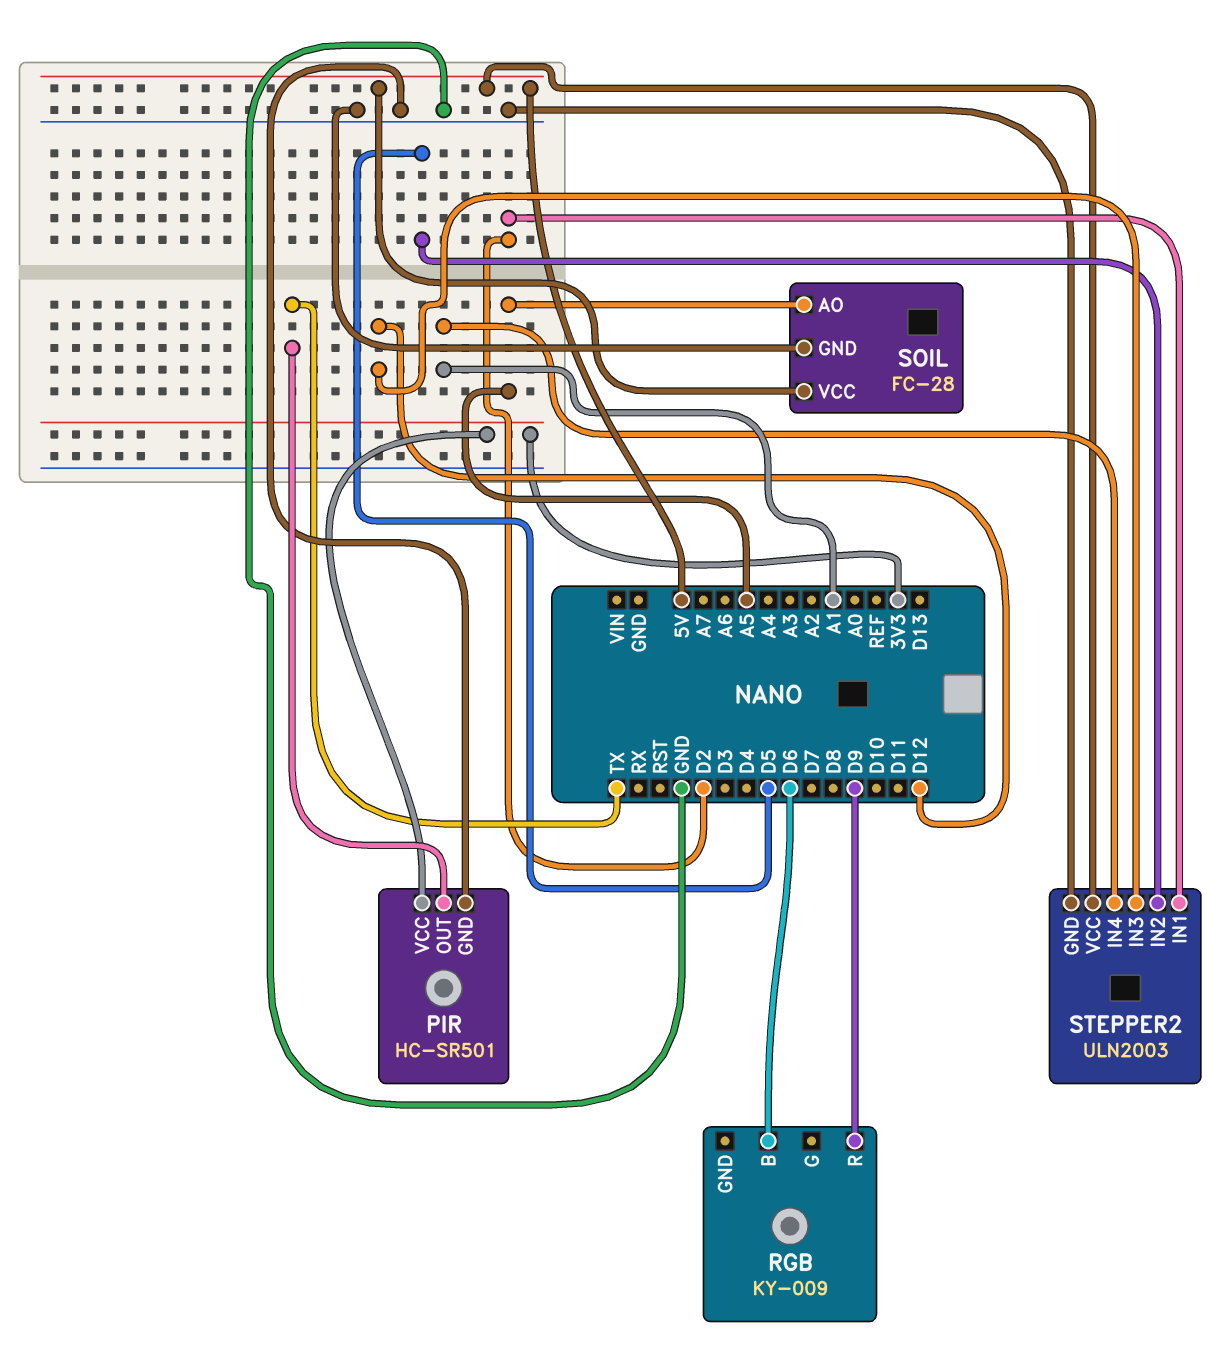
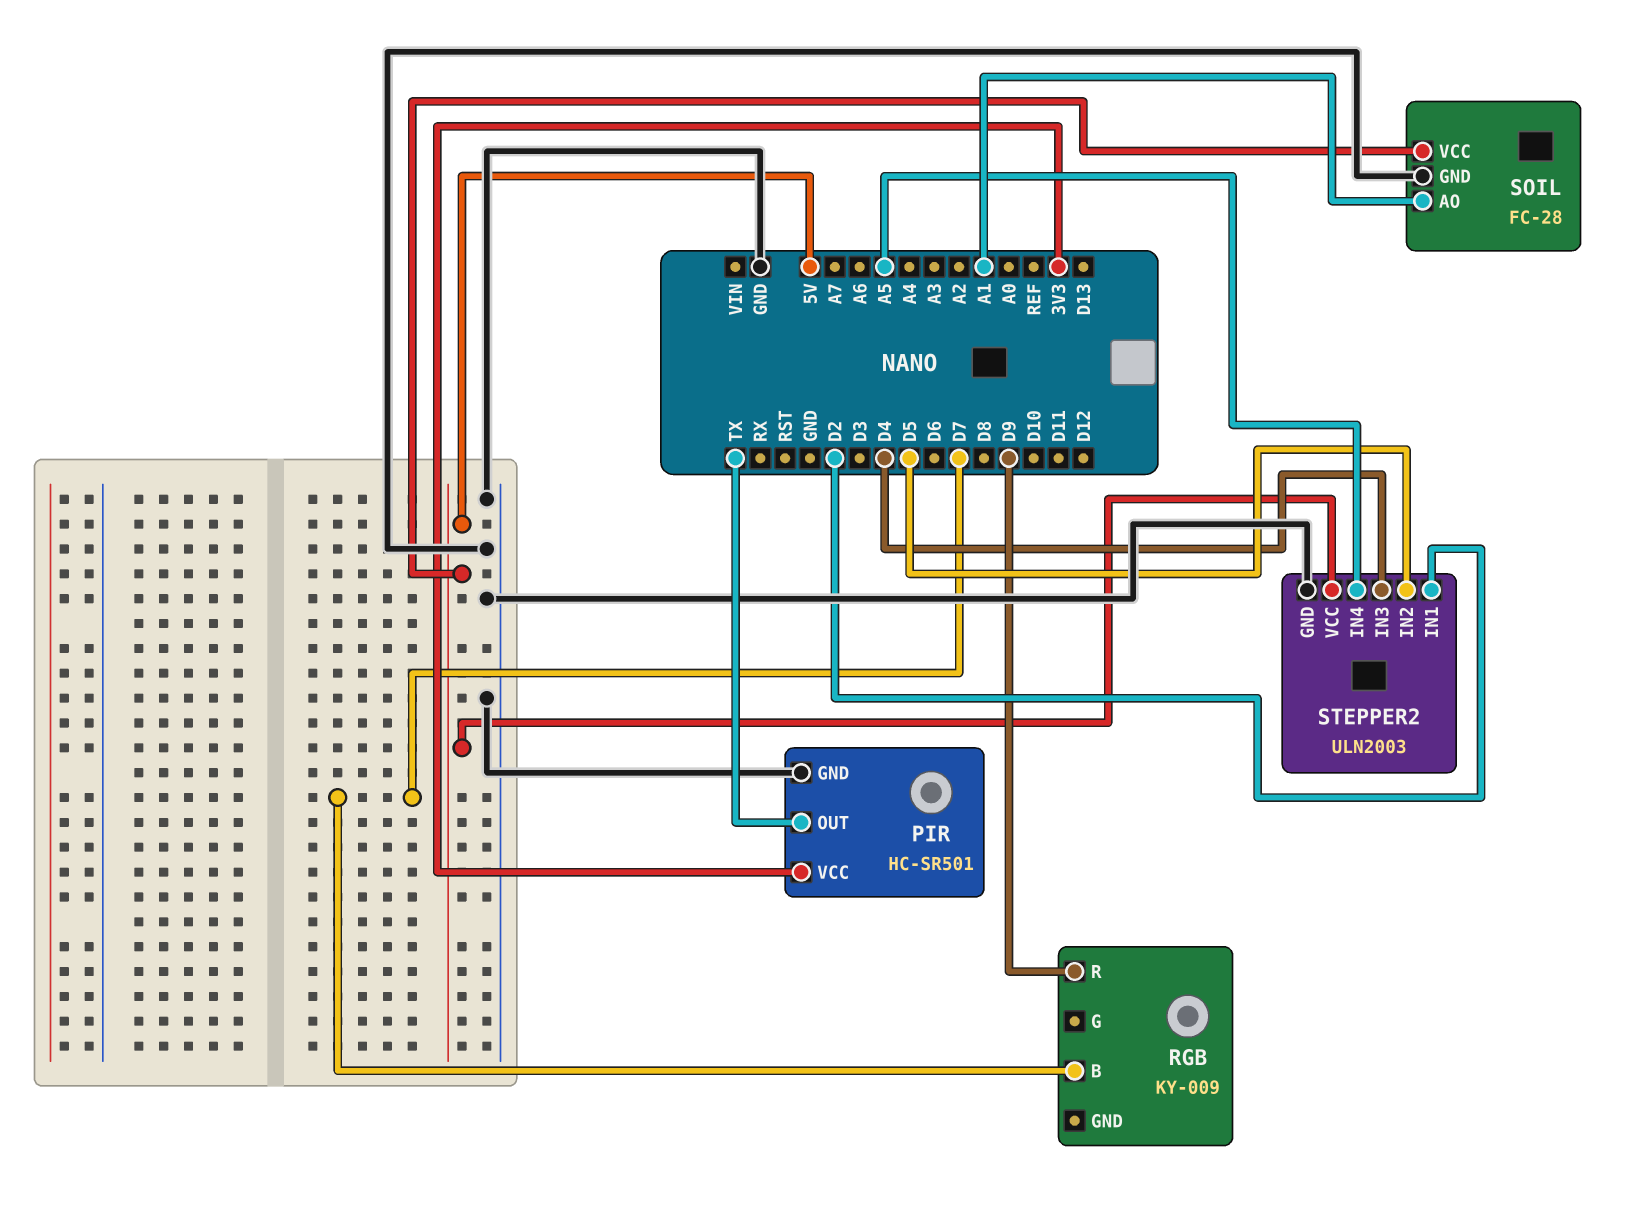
RGB pin B: D6 -> D7
SOIL pin AO: A5 -> A1
STEPPER2 pin IN3: D12 -> D4
STEPPER2 pin IN4: A1 -> A5

